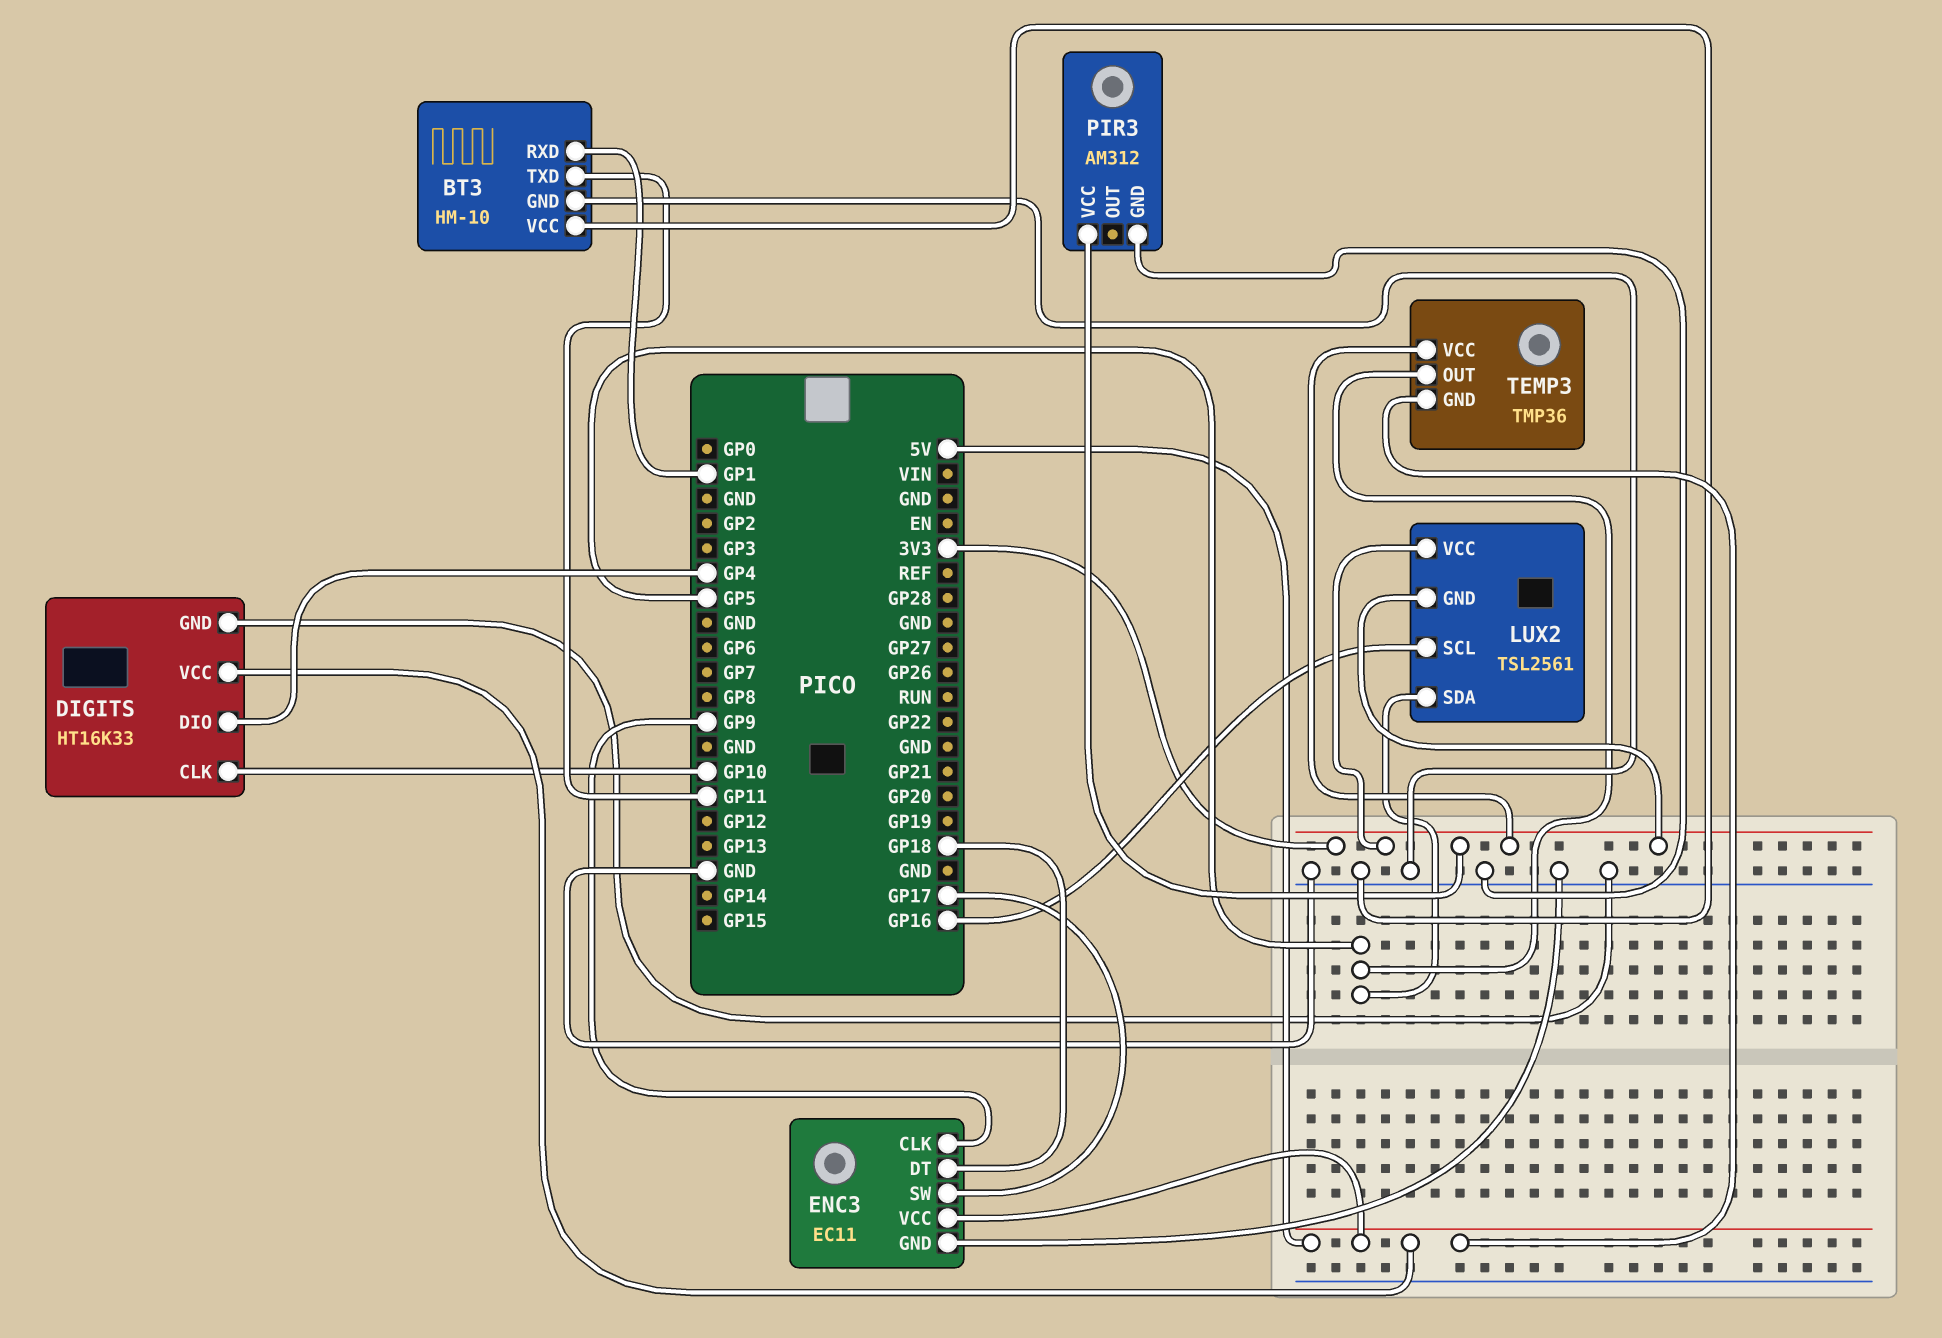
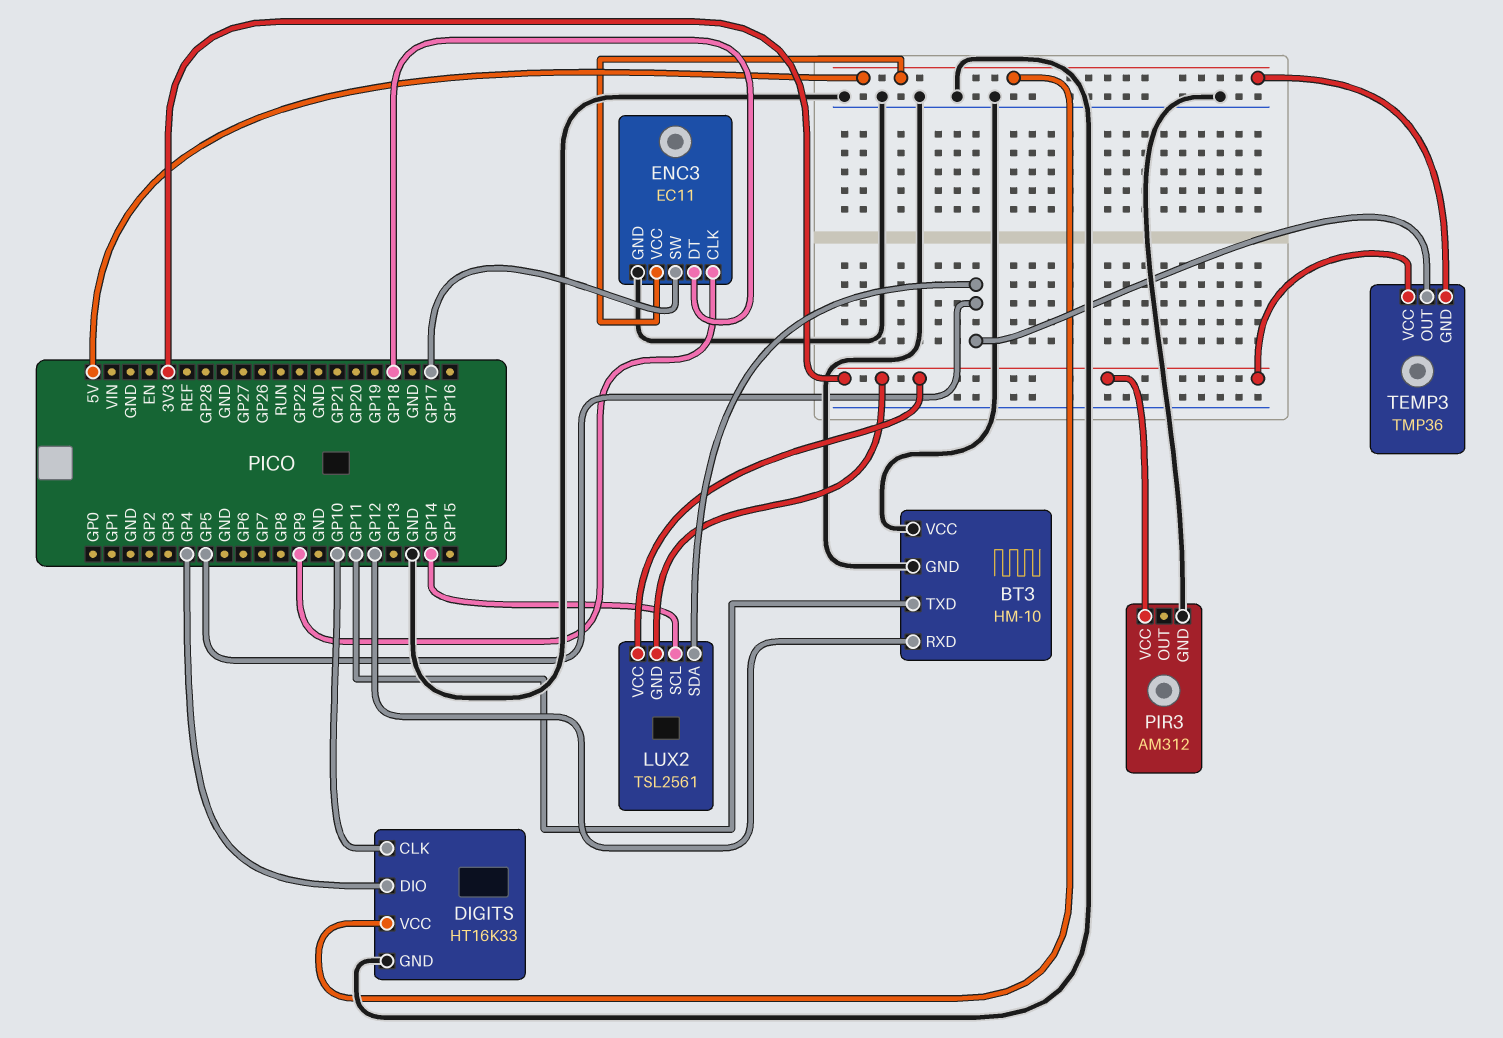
BT3 pin RXD: GP1 -> GP12
LUX2 pin SCL: GP16 -> GP14

